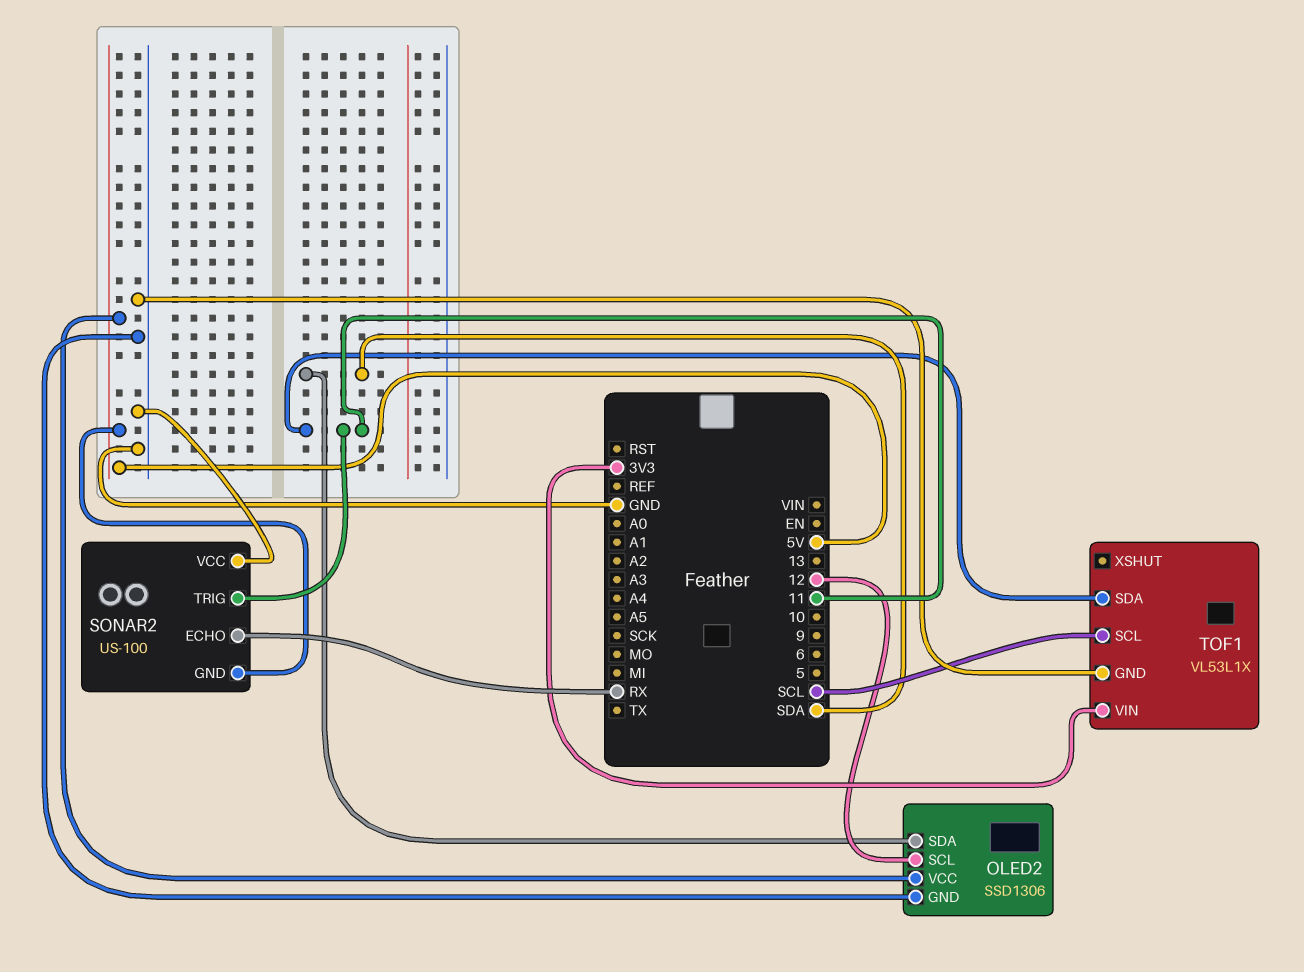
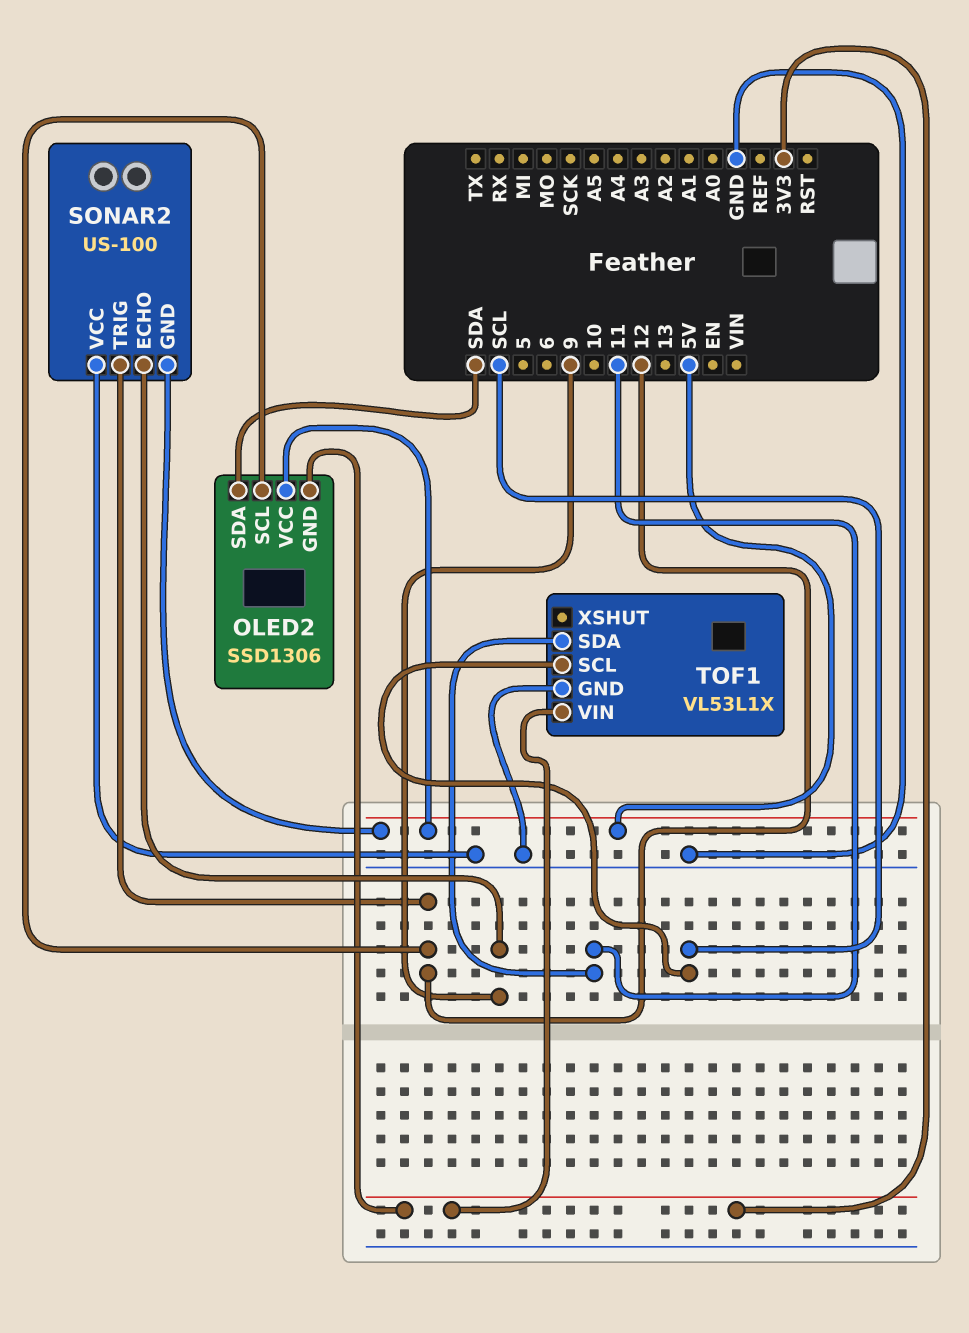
OLED2 pin GND: GND -> 3V3
SONAR2 pin ECHO: RX -> 9
SONAR2 pin TRIG: 11 -> 12

